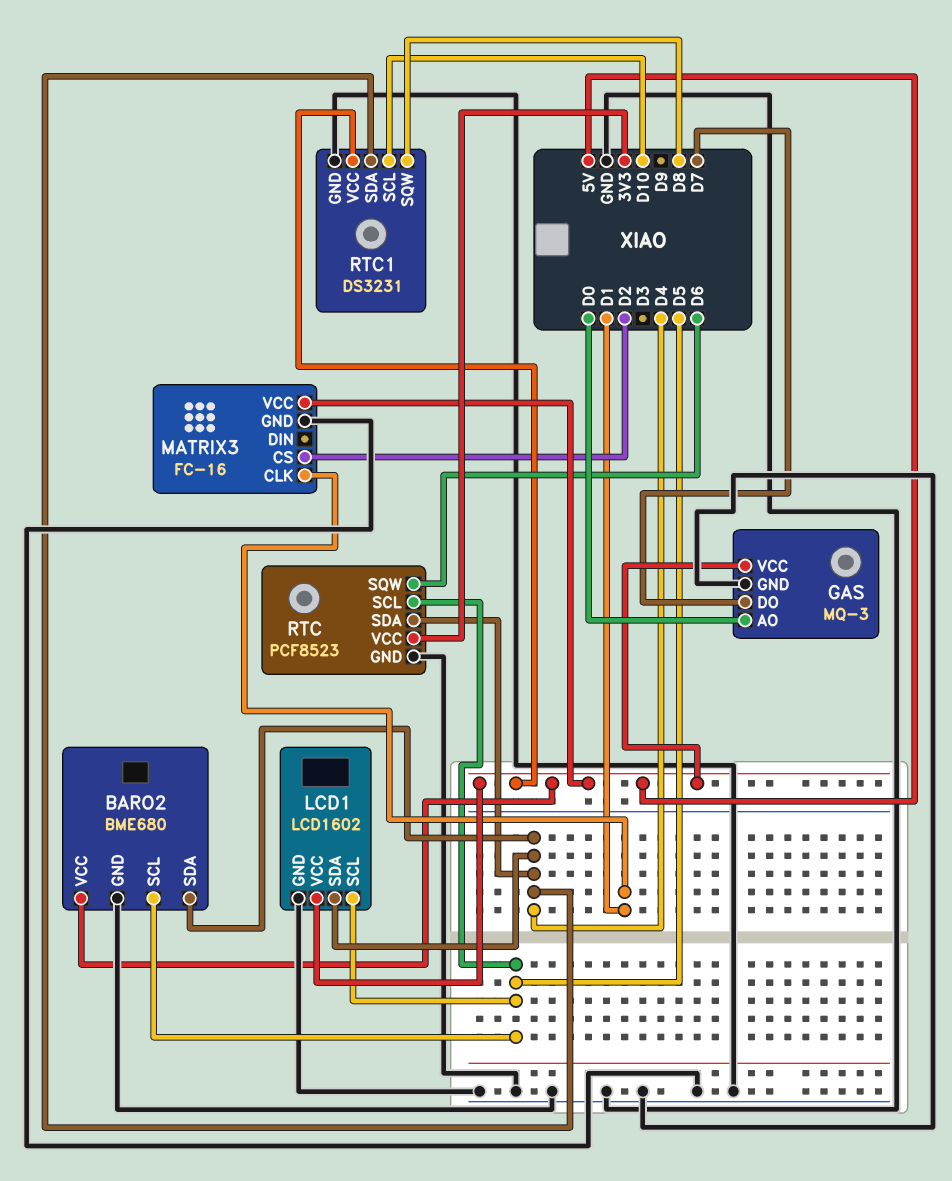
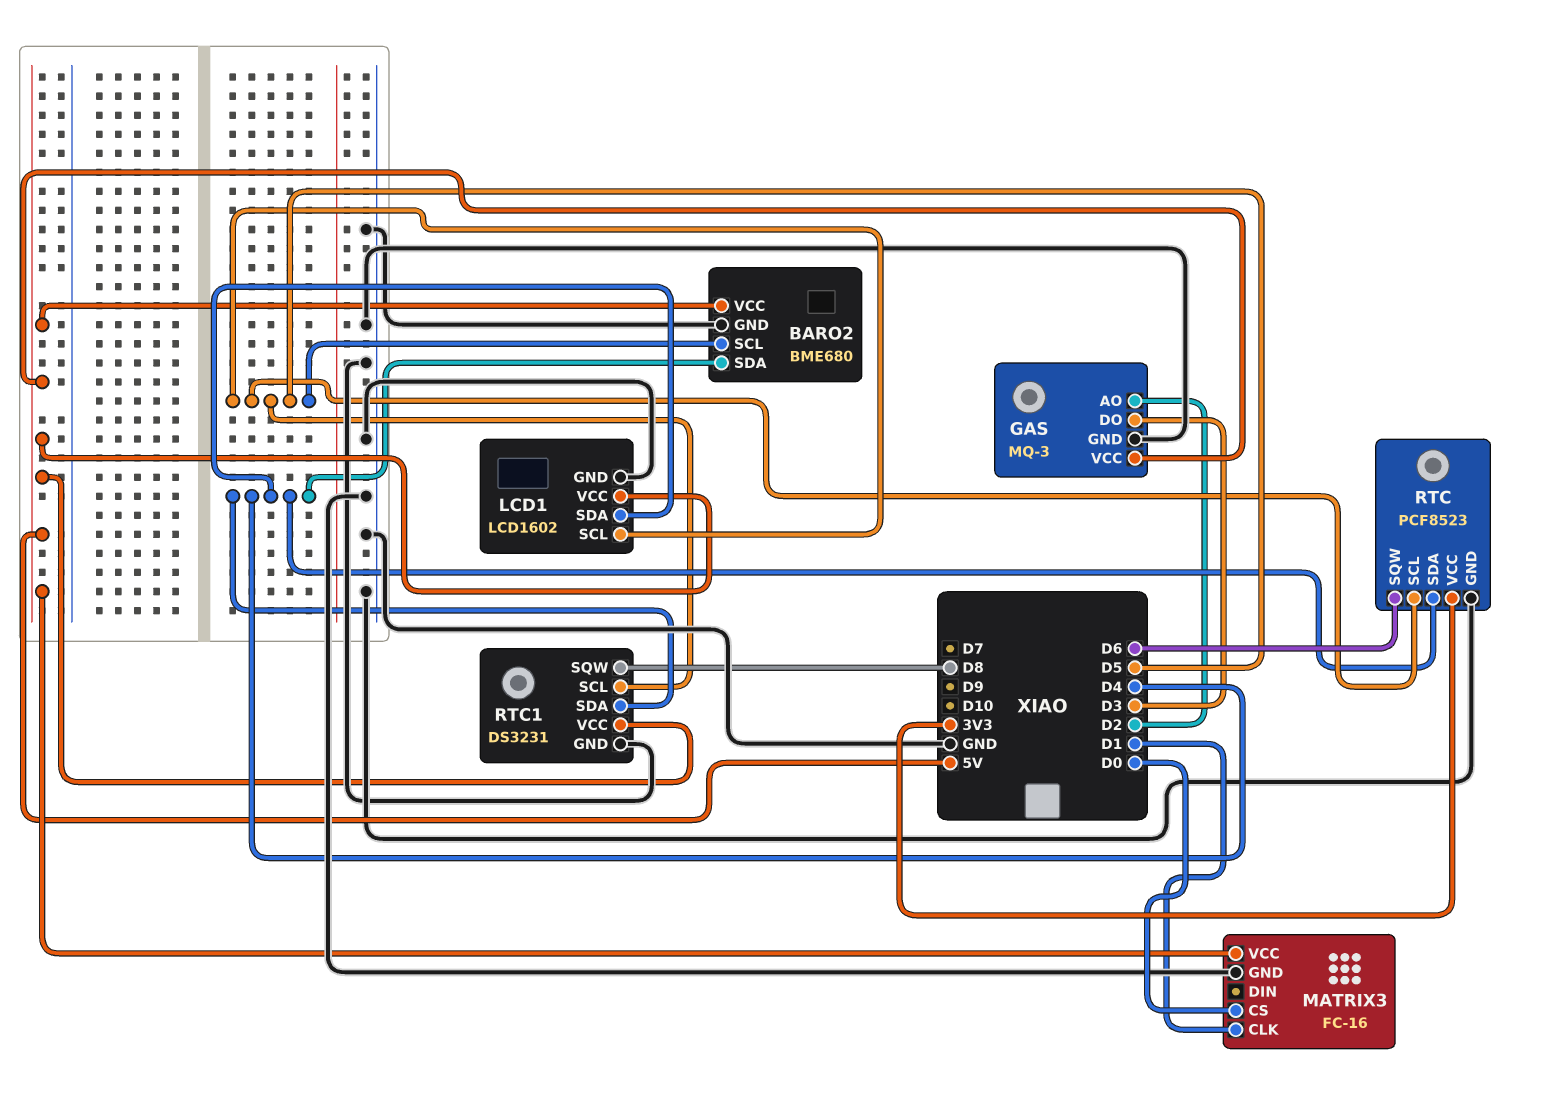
GAS pin AO: D0 -> D2
GAS pin DO: D7 -> D3
MATRIX3 pin CS: D2 -> D0
RTC1 pin SCL: D10 -> D5

